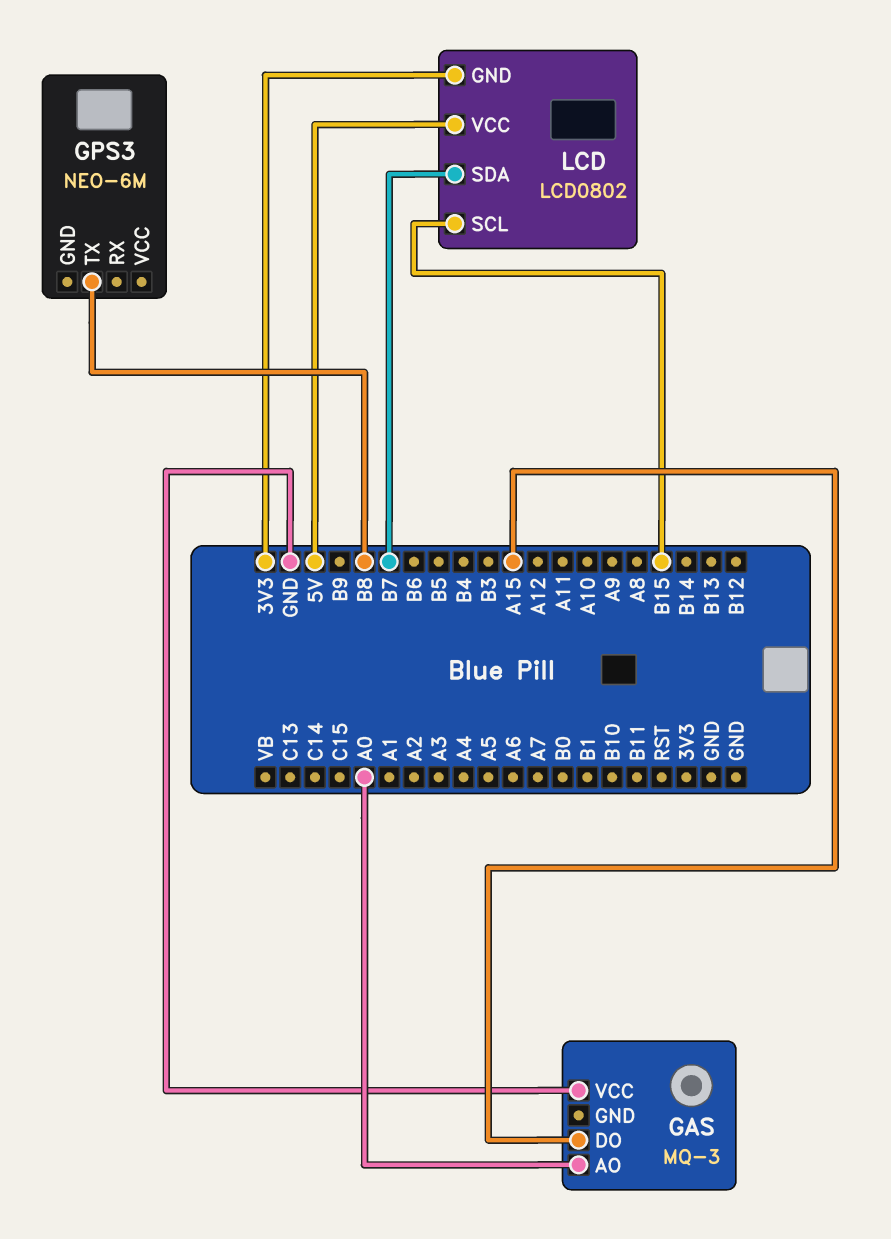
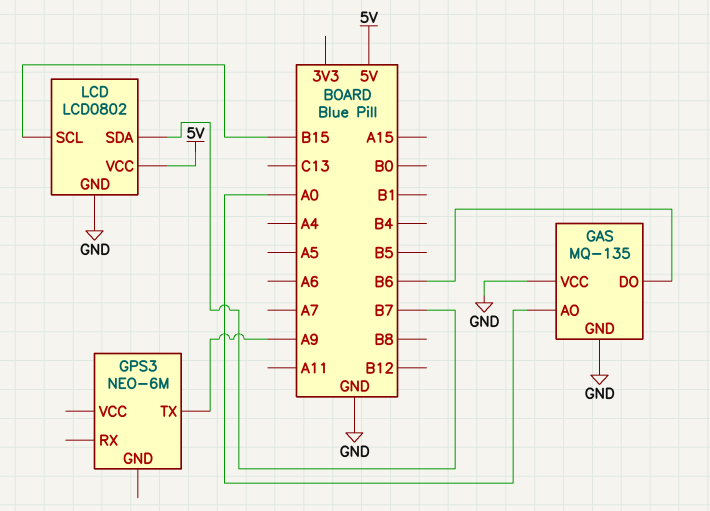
GAS: MQ-3 -> MQ-135
GAS pin DO: A15 -> B6
GAS pin GND: none -> GND
GPS3 pin TX: B8 -> A9
LCD pin GND: 3V3 -> GND

